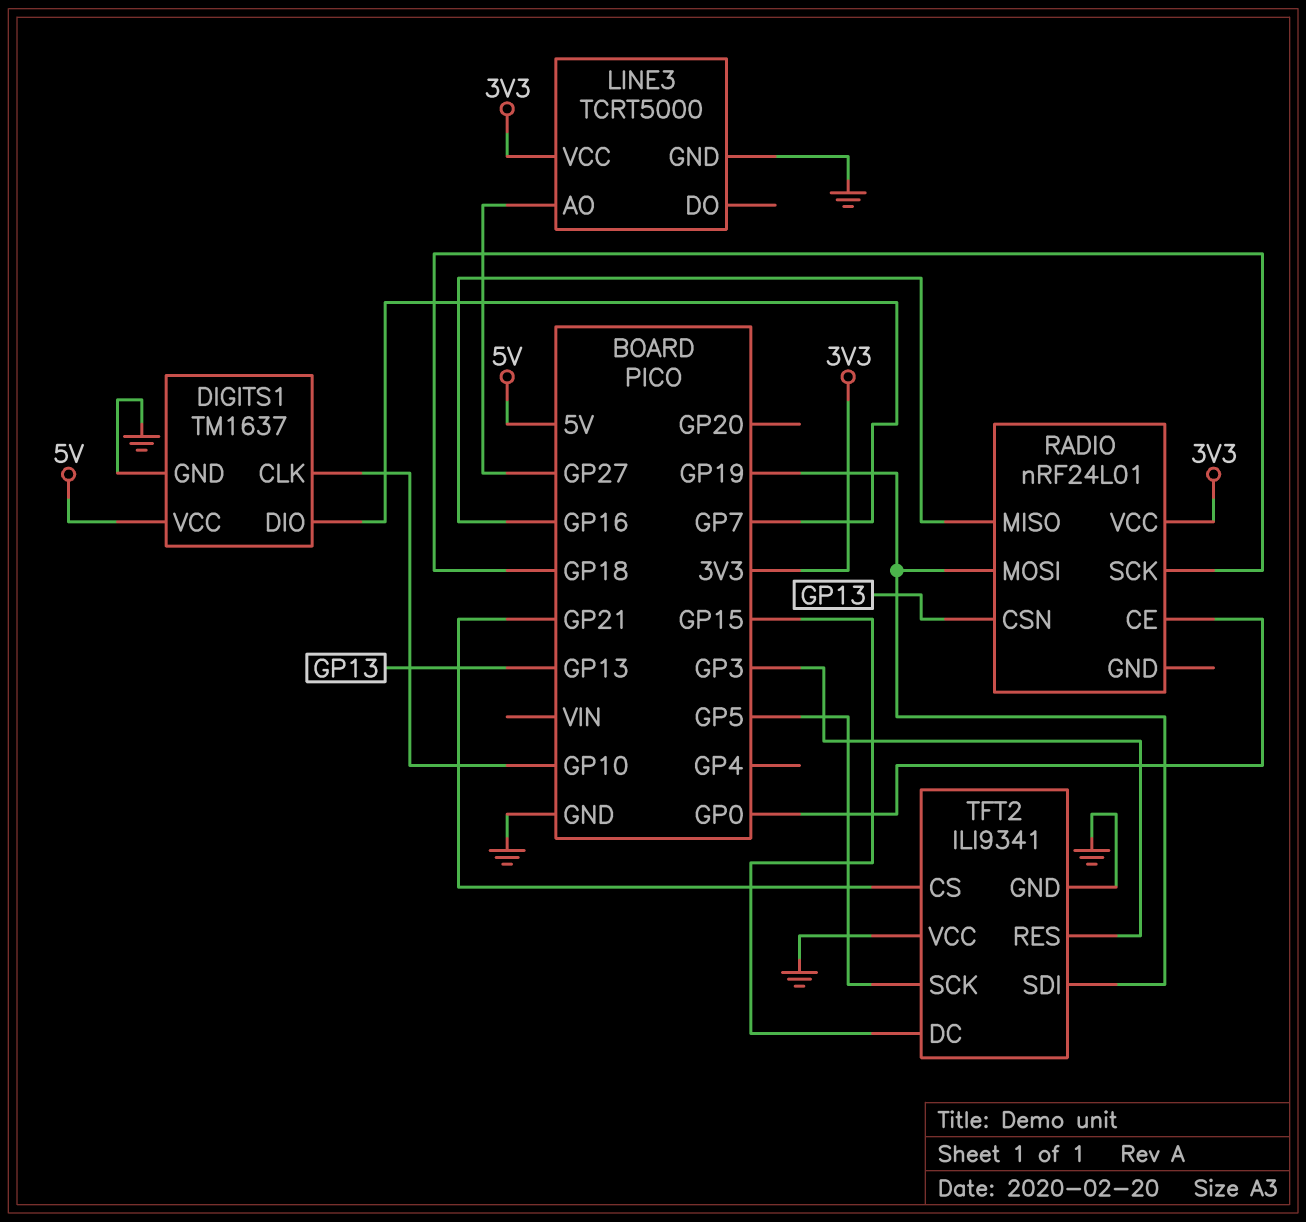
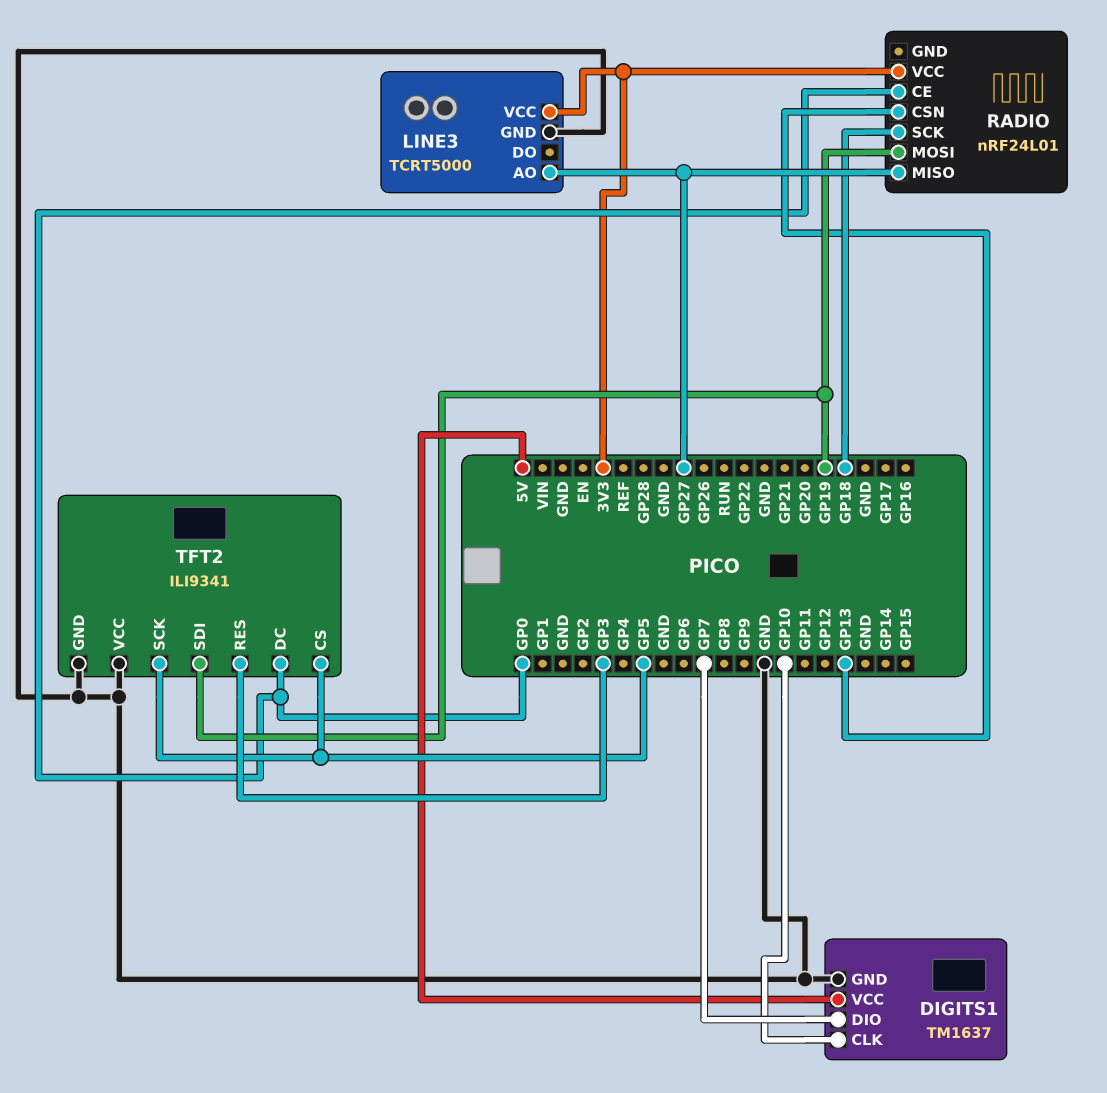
RADIO pin MISO: GP16 -> GP27
TFT2 pin CS: GP21 -> GP5
TFT2 pin DC: GP15 -> GP0

